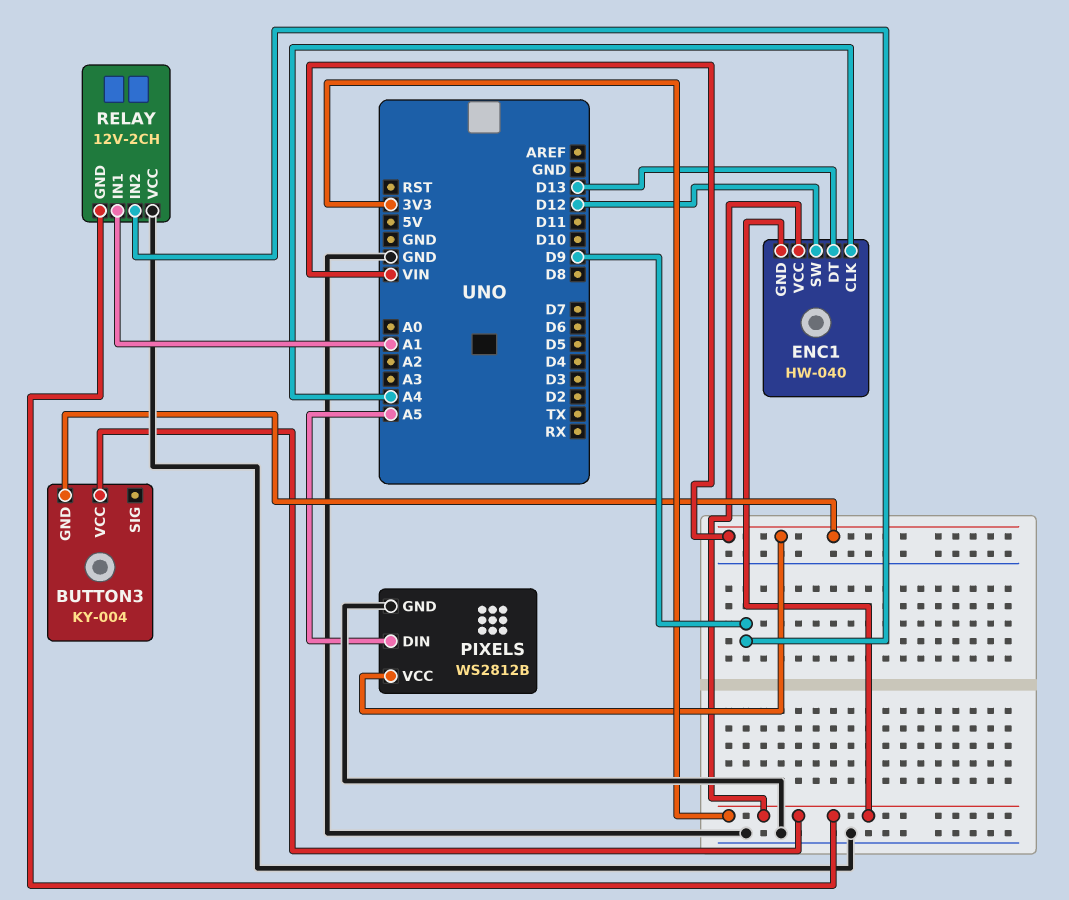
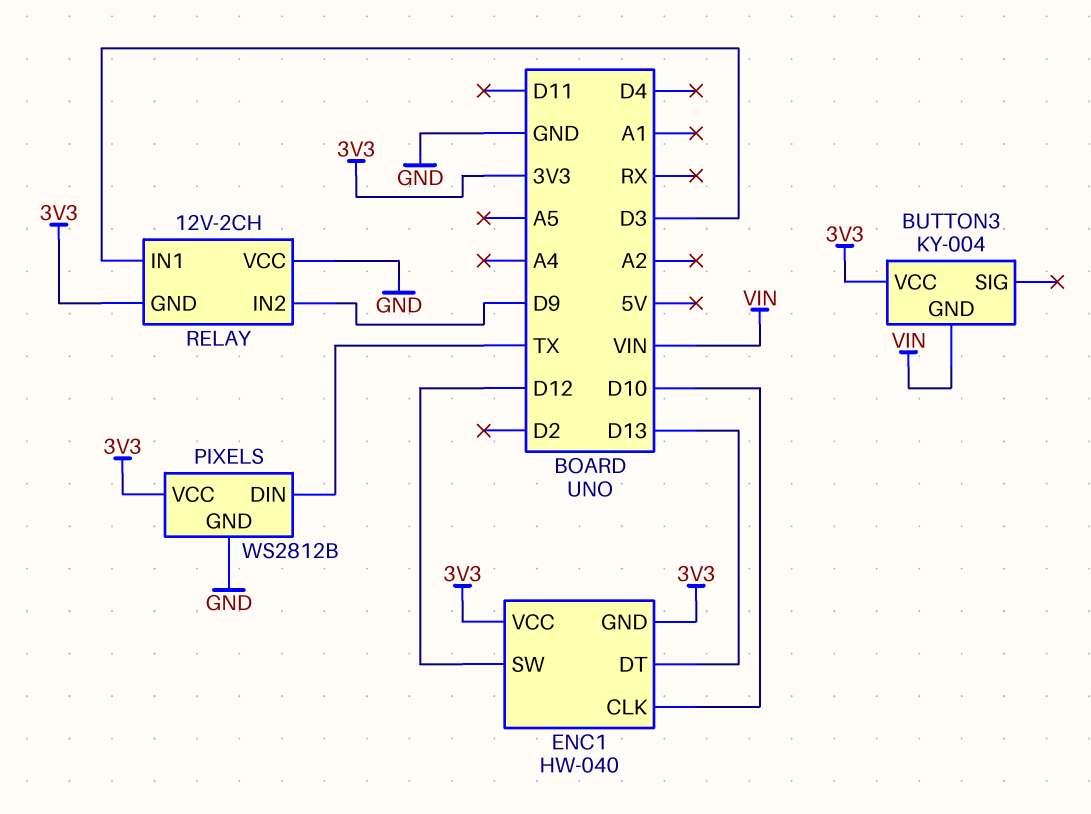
ENC1 pin CLK: A4 -> D10
PIXELS pin DIN: A5 -> TX
PIXELS pin VCC: VIN -> 3V3
RELAY pin IN1: A1 -> D3

